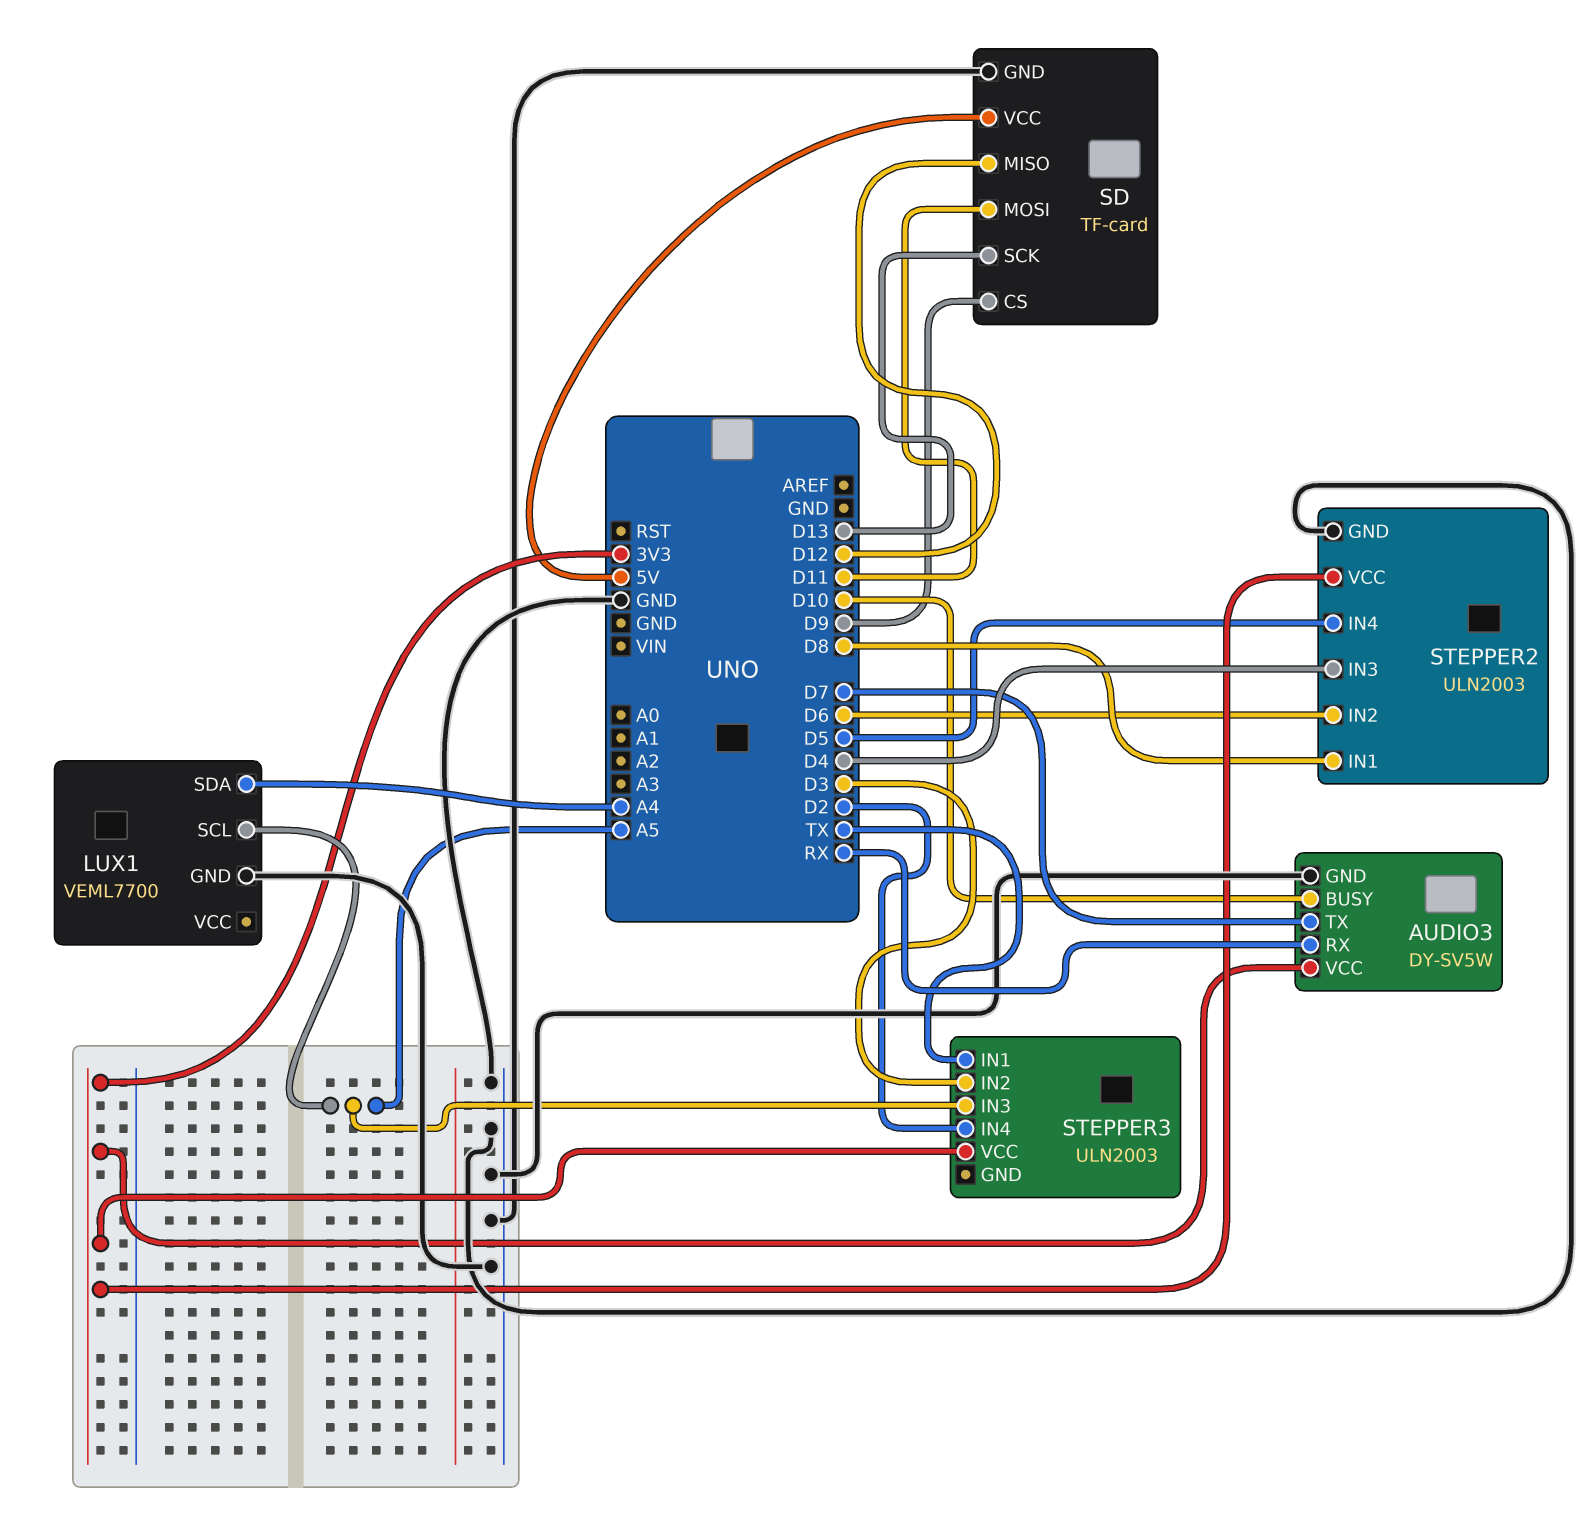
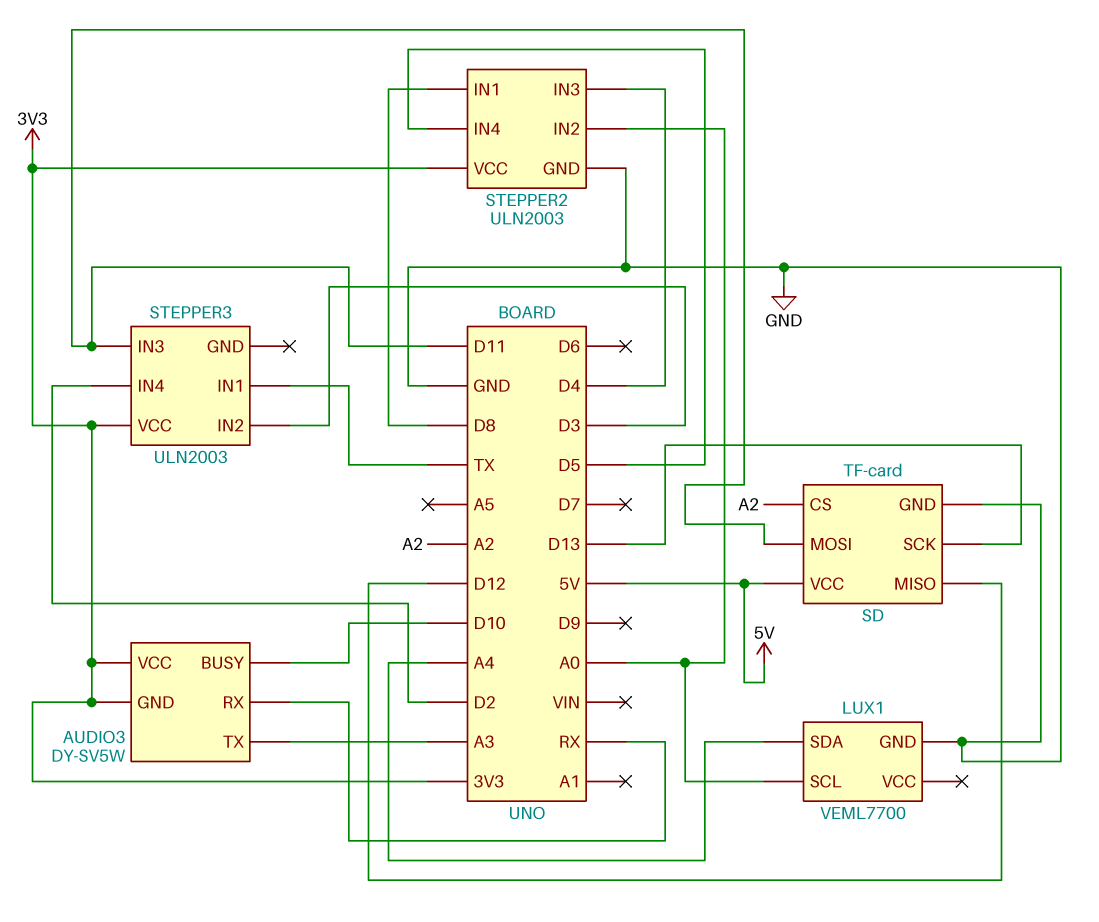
AUDIO3 pin GND: GND -> 3V3
AUDIO3 pin TX: D7 -> A3
LUX1 pin SCL: A5 -> A0
SD pin CS: D9 -> A2
STEPPER2 pin IN2: D6 -> A0
STEPPER3 pin IN3: A5 -> D11

